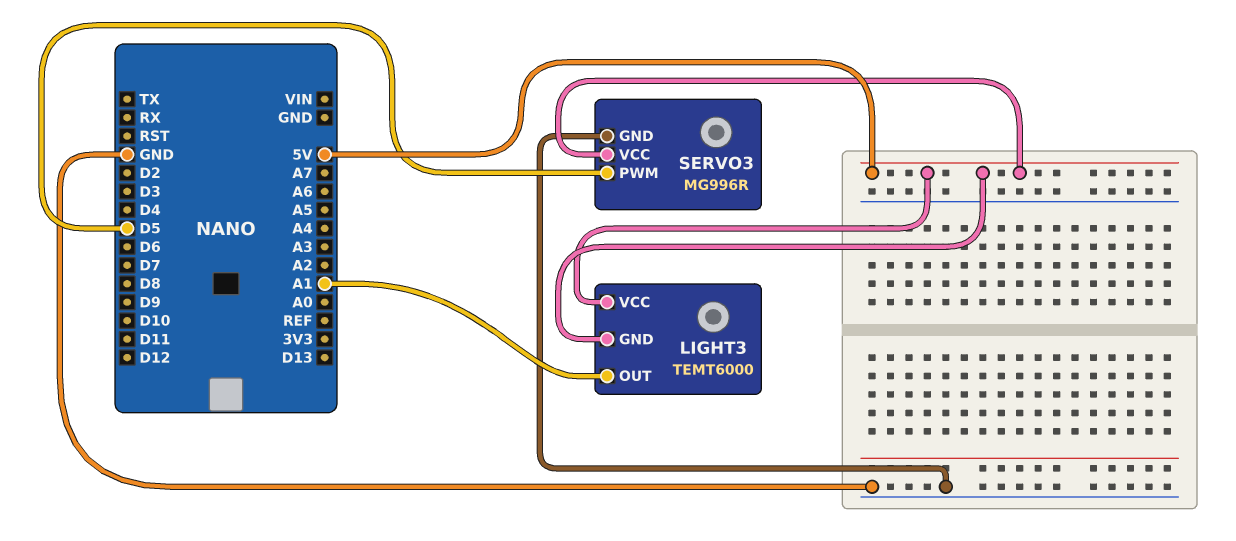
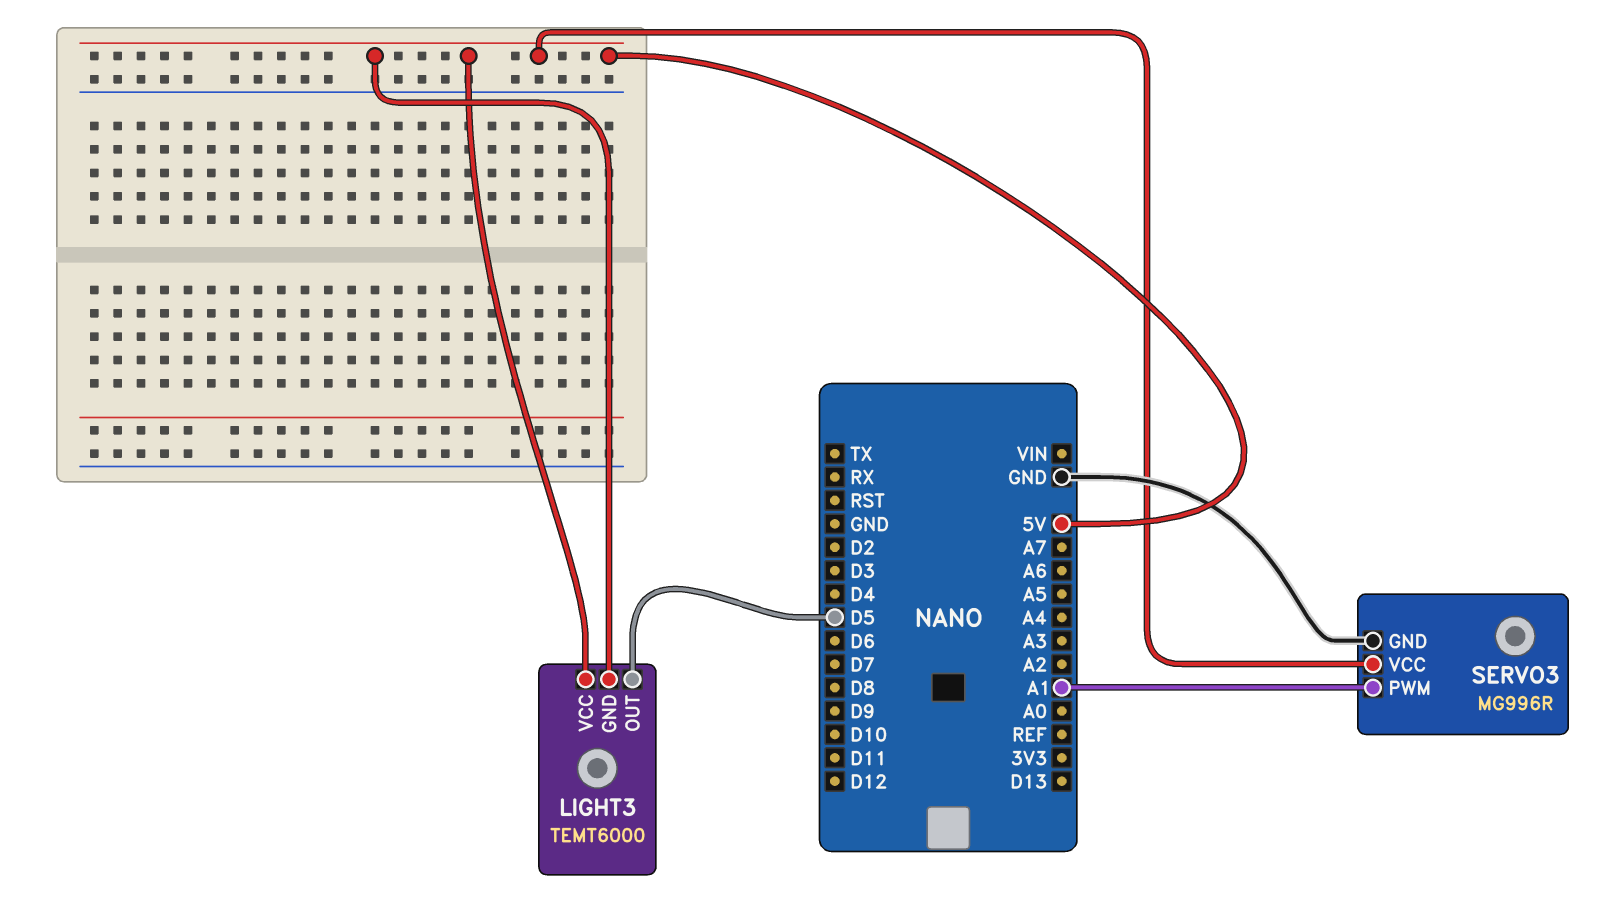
LIGHT3 pin OUT: A1 -> D5
SERVO3 pin PWM: D5 -> A1

